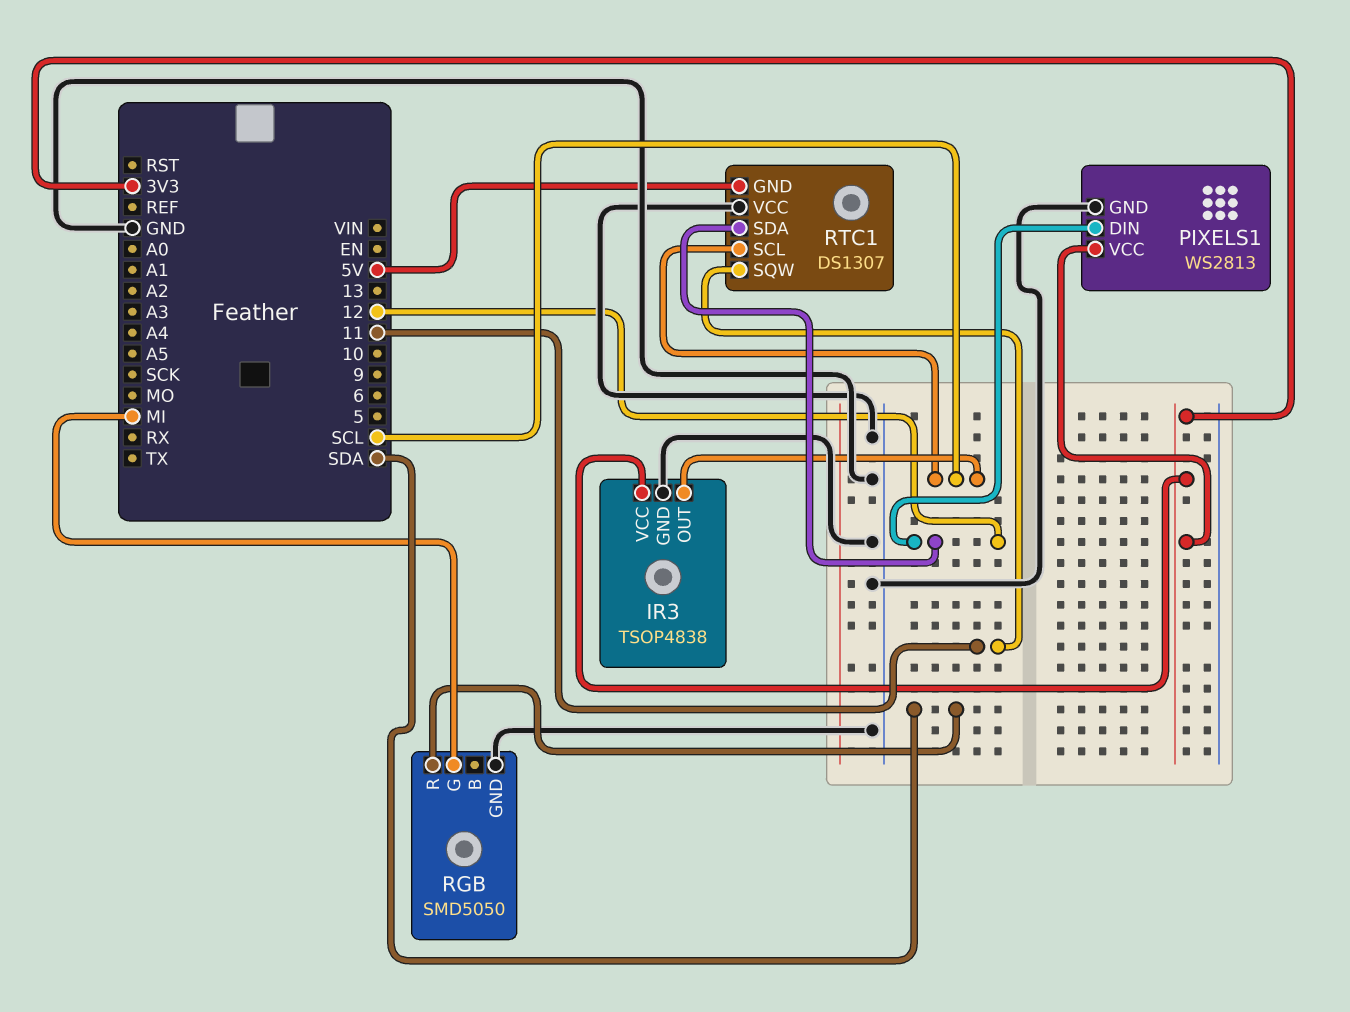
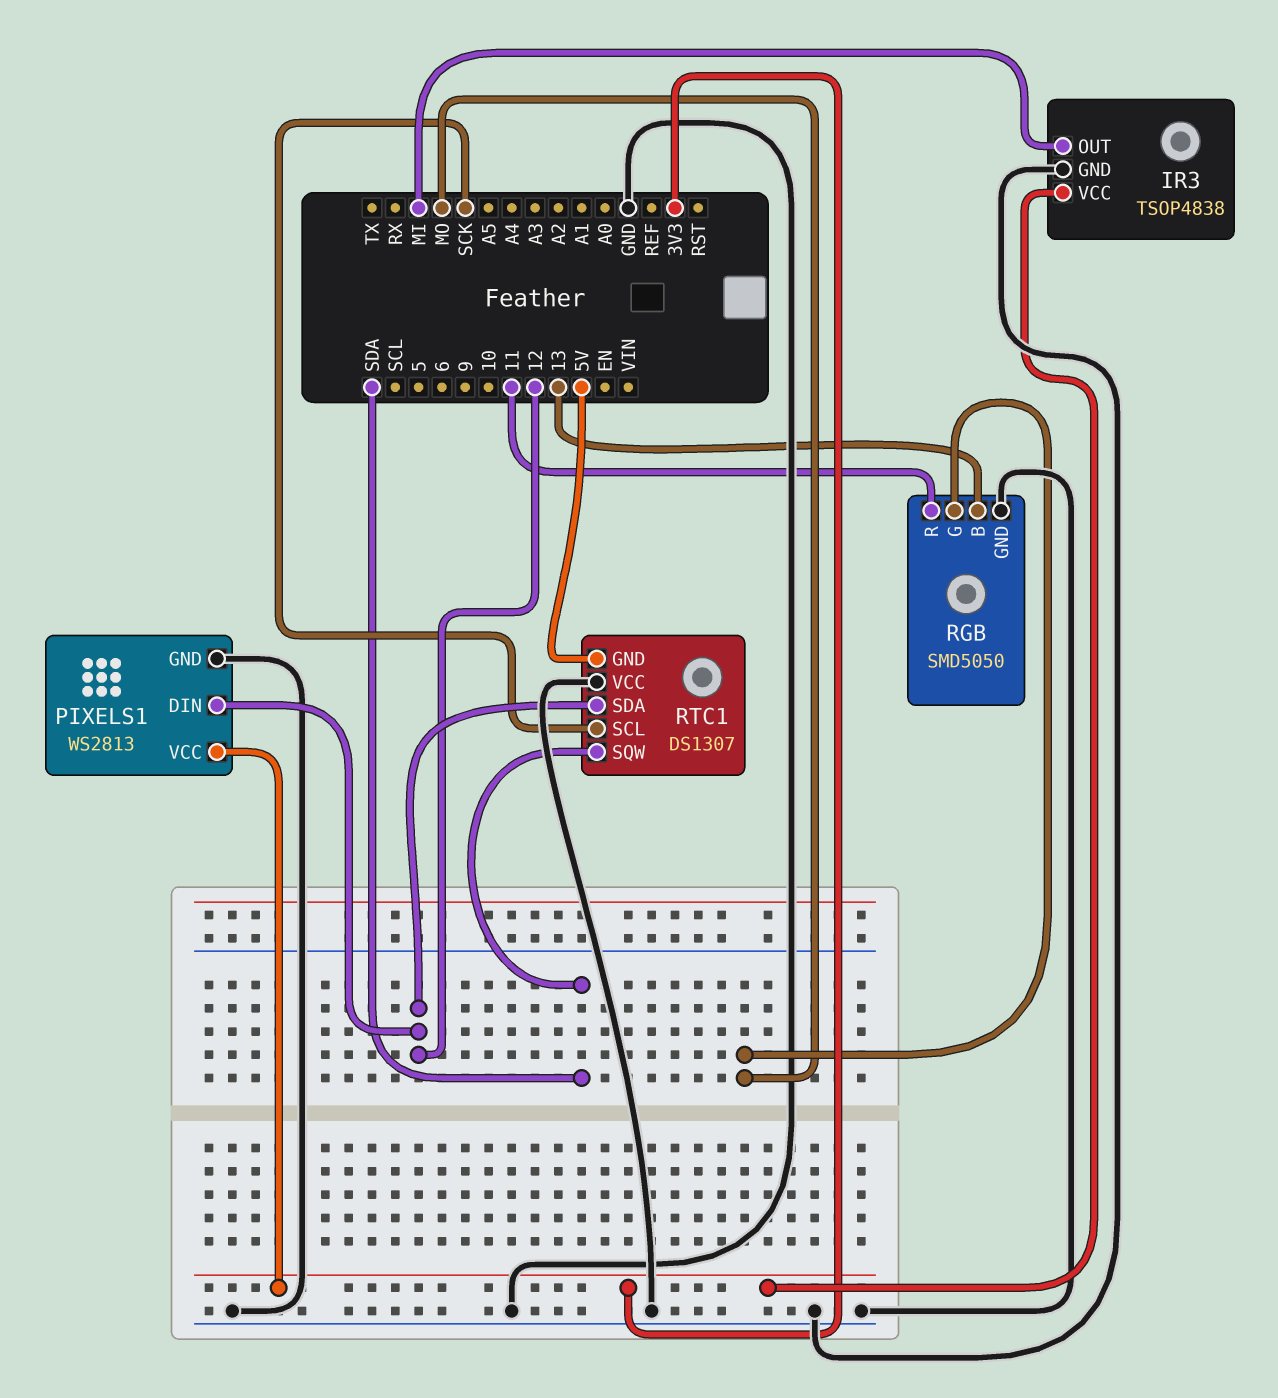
IR3 pin OUT: SCL -> MI
RGB pin B: none -> 13
RGB pin G: MI -> MO
RGB pin R: SDA -> 11
RTC1 pin SCL: SCL -> SCK
RTC1 pin SQW: 11 -> SDA

